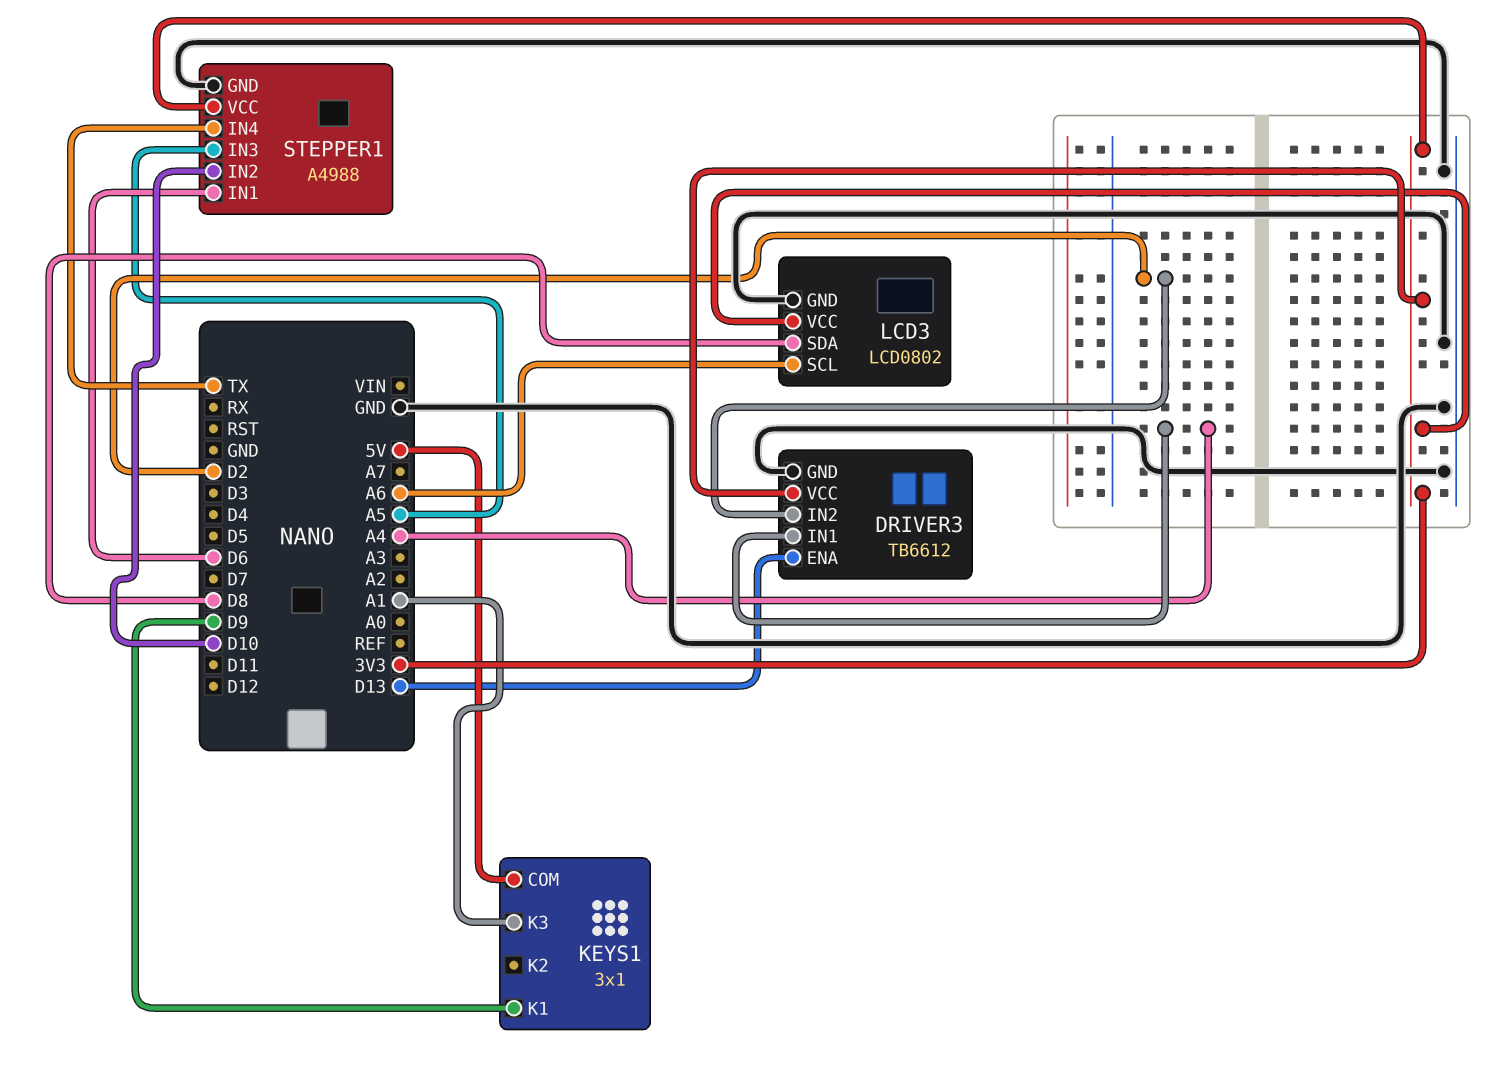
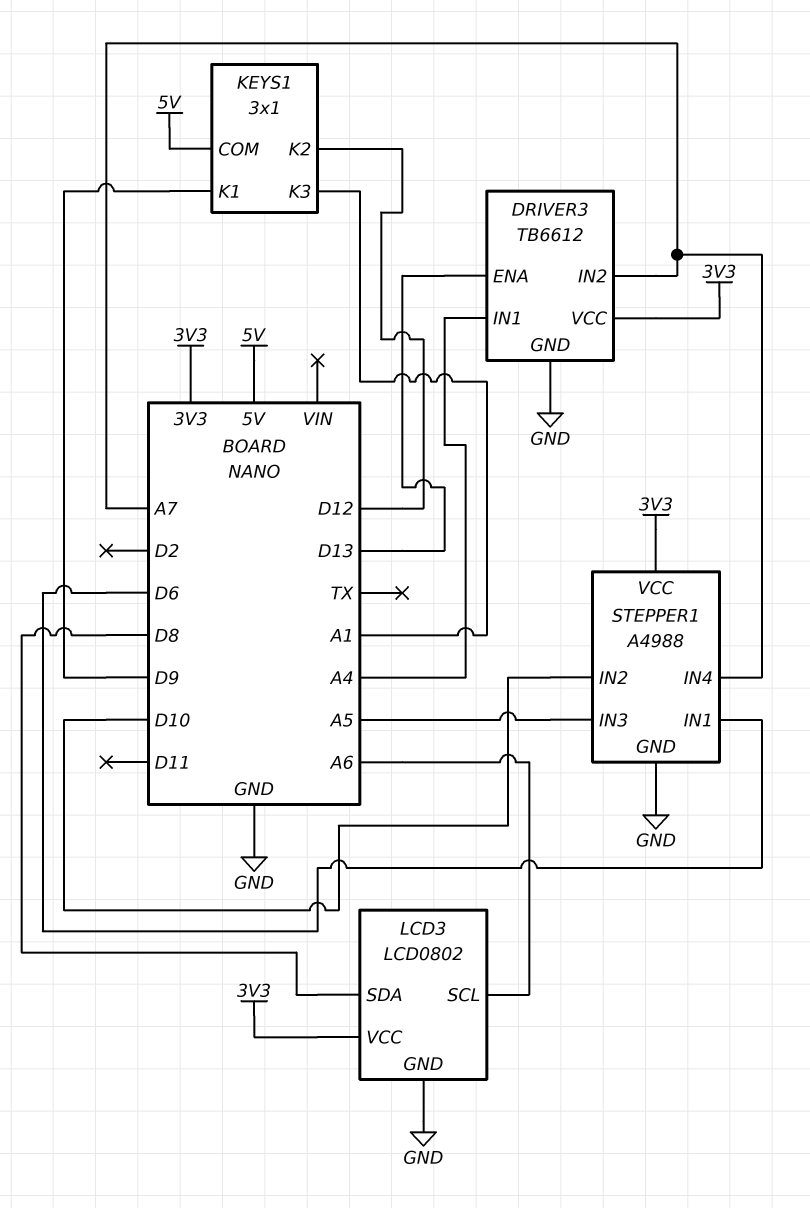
DRIVER3 pin IN2: D2 -> A7
KEYS1 pin K2: none -> D12
STEPPER1 pin IN4: TX -> A7

